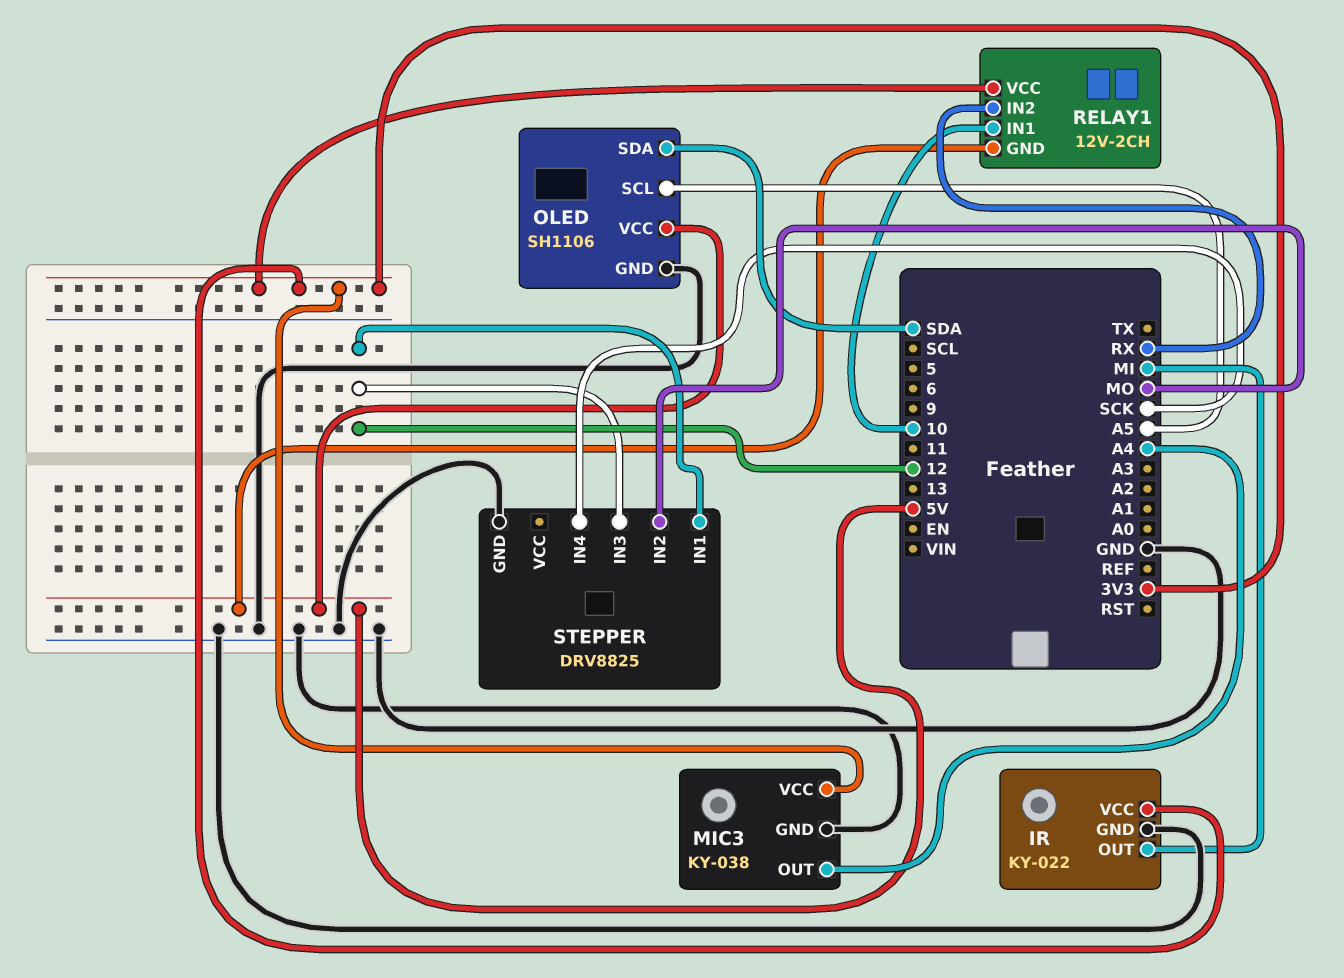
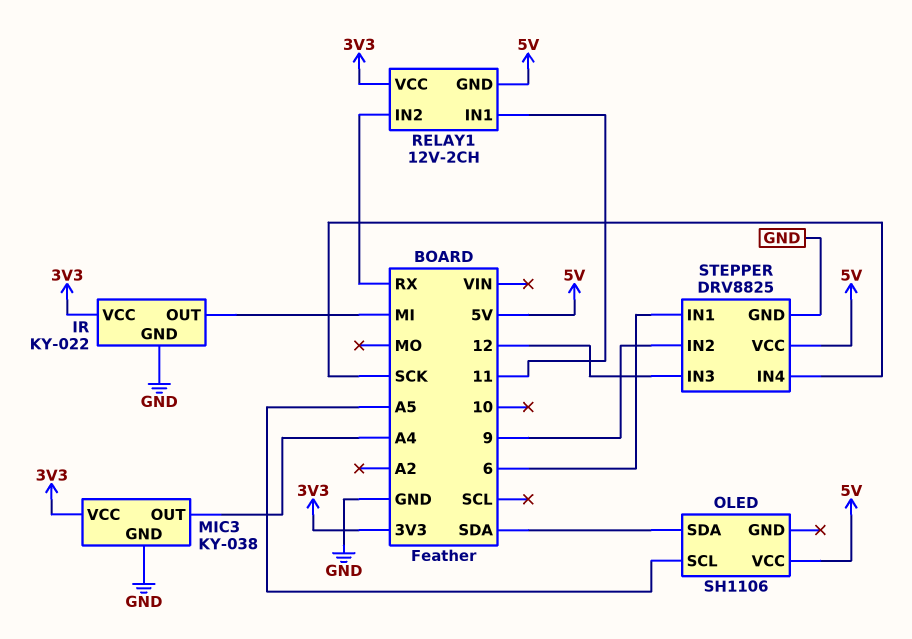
OLED pin GND: GND -> none
RELAY1 pin IN1: 10 -> 11
STEPPER pin IN1: 12 -> 6
STEPPER pin IN2: MO -> 9
STEPPER pin VCC: none -> 5V

